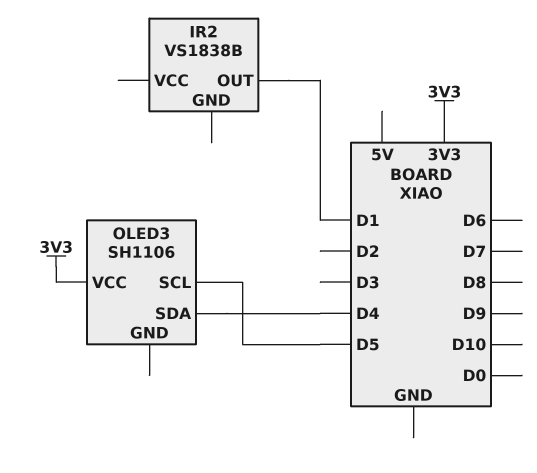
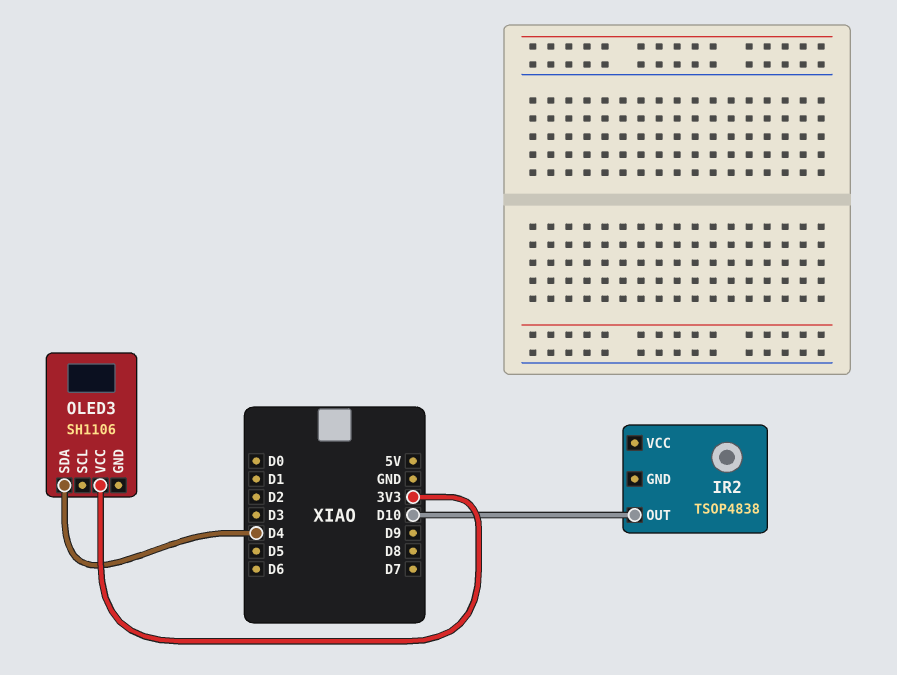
IR2: VS1838B -> TSOP4838
IR2 pin OUT: D1 -> D10
OLED3 pin SCL: D5 -> none

